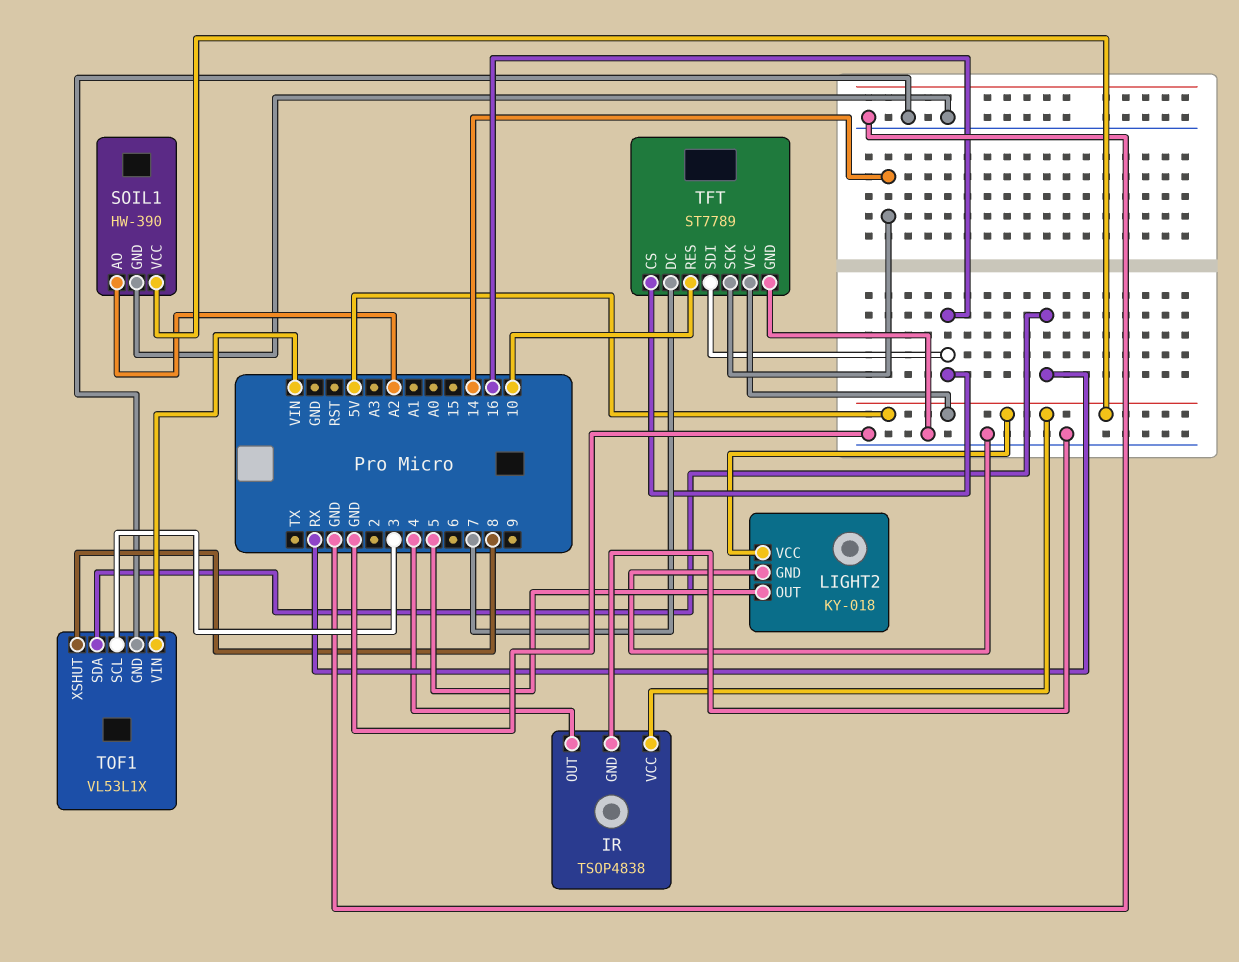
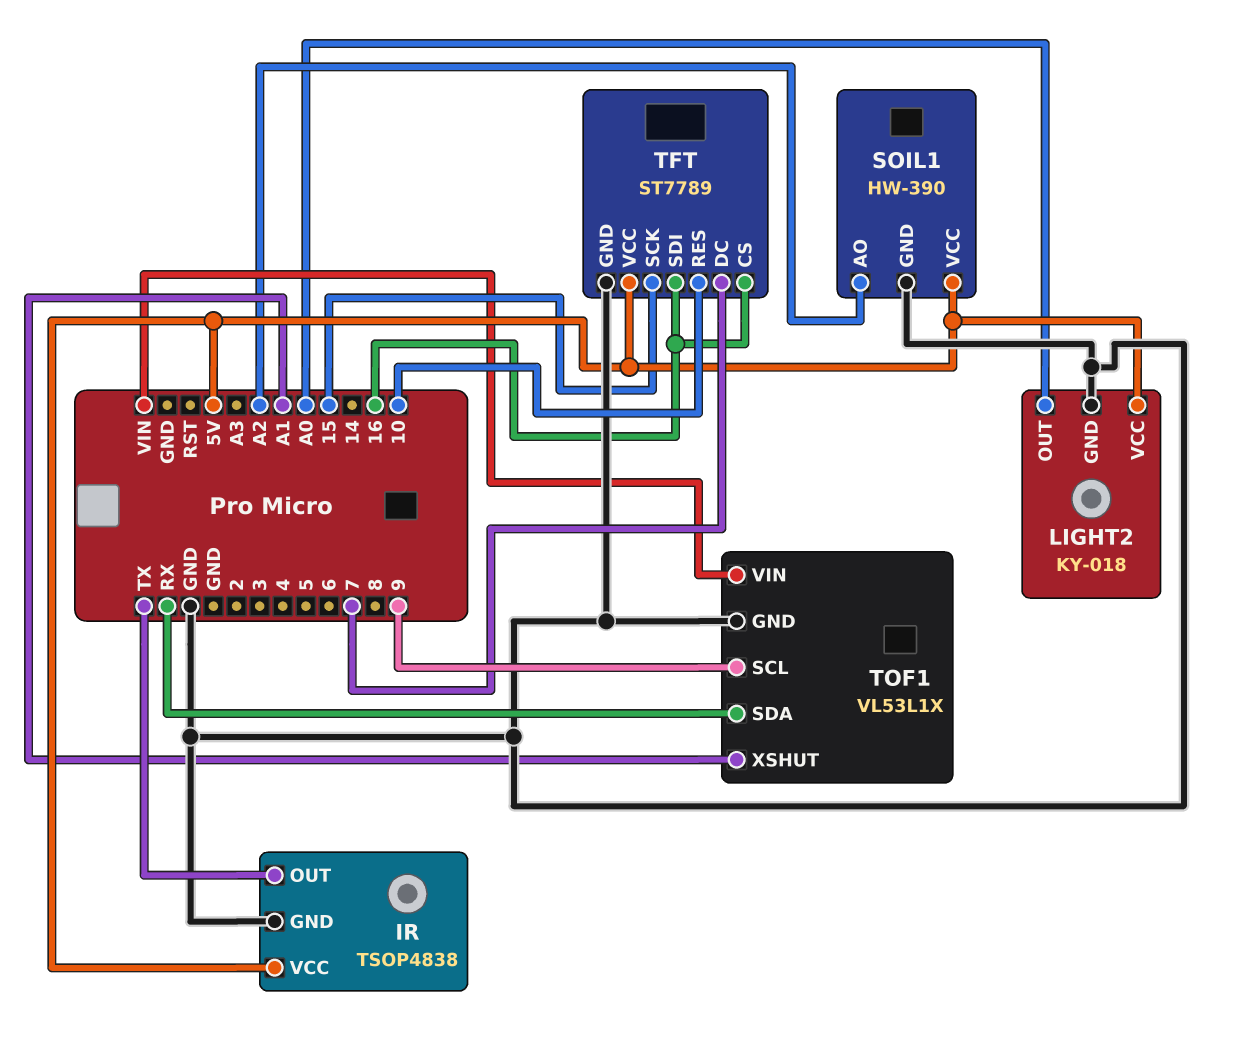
IR pin OUT: 4 -> TX
LIGHT2 pin OUT: 5 -> A0
TFT pin SCK: 14 -> 15
TOF1 pin SCL: 3 -> 9
TOF1 pin XSHUT: 8 -> A1

